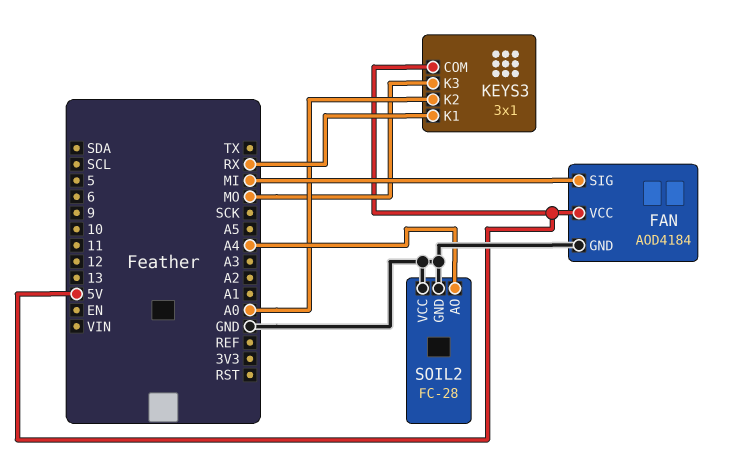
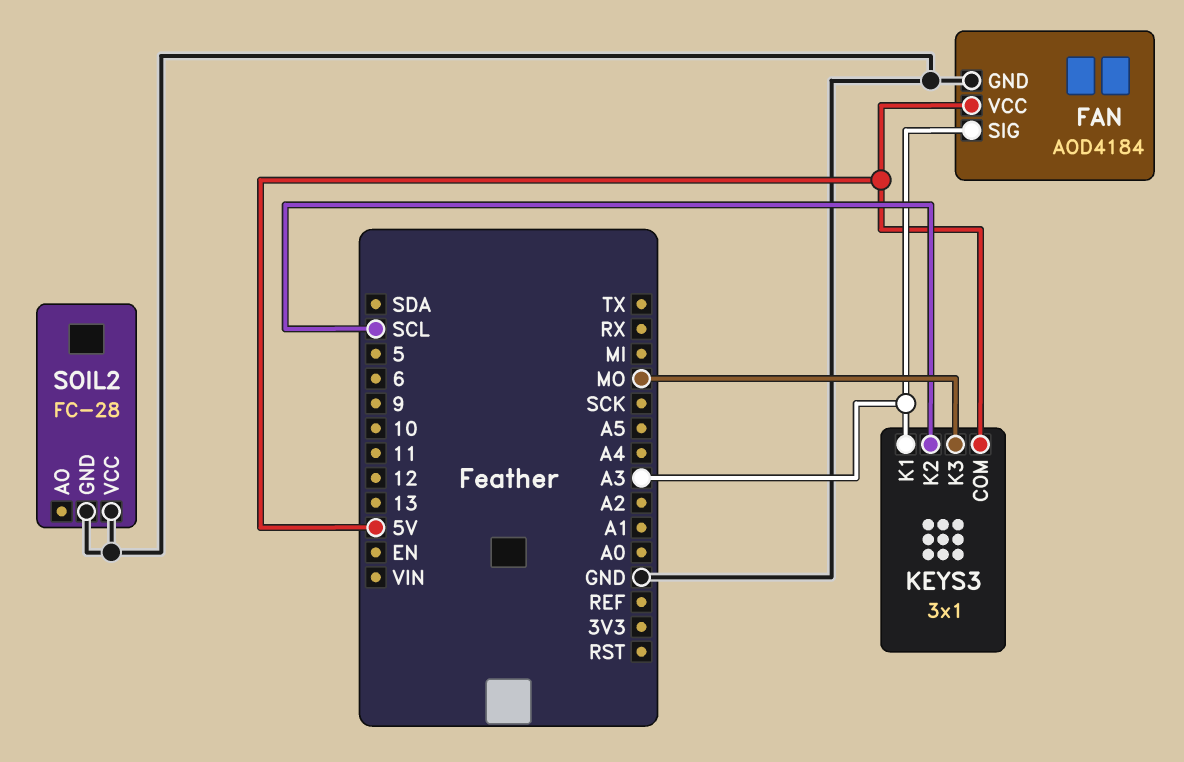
FAN pin SIG: MI -> A3
KEYS3 pin K1: RX -> A3
KEYS3 pin K2: A0 -> SCL
SOIL2 pin AO: A4 -> none

